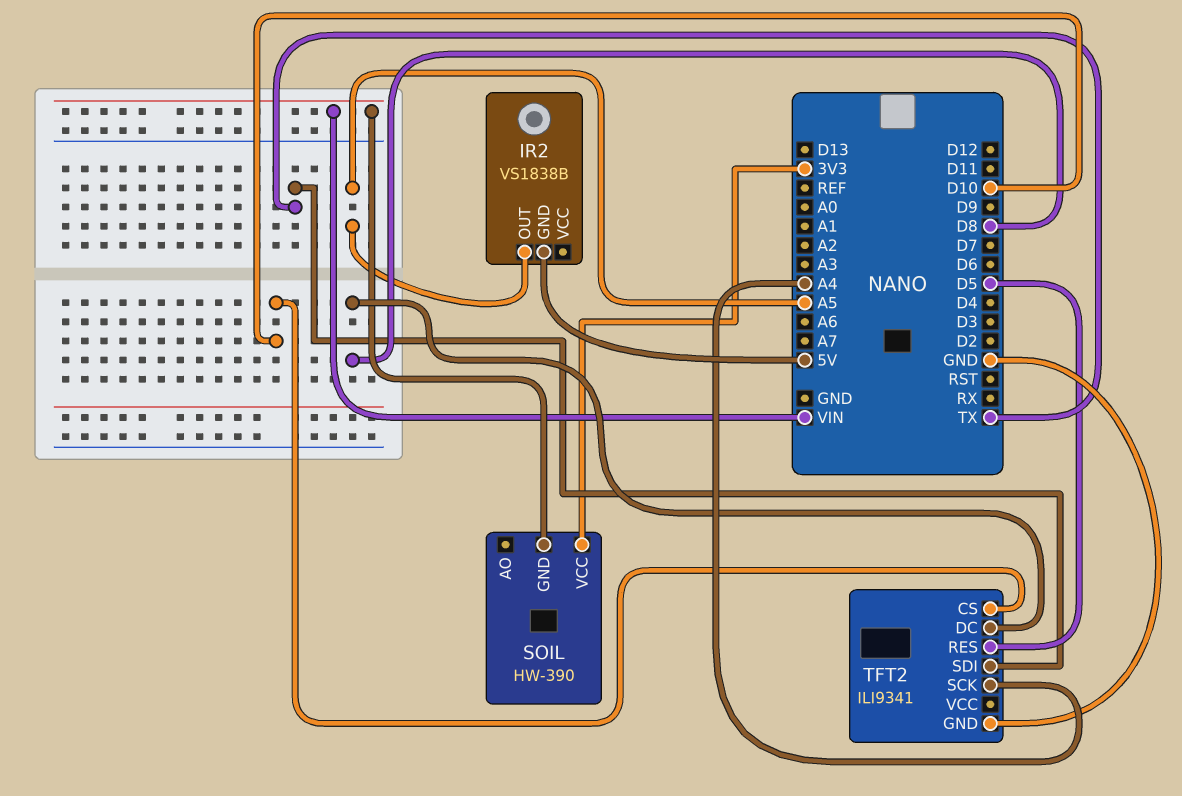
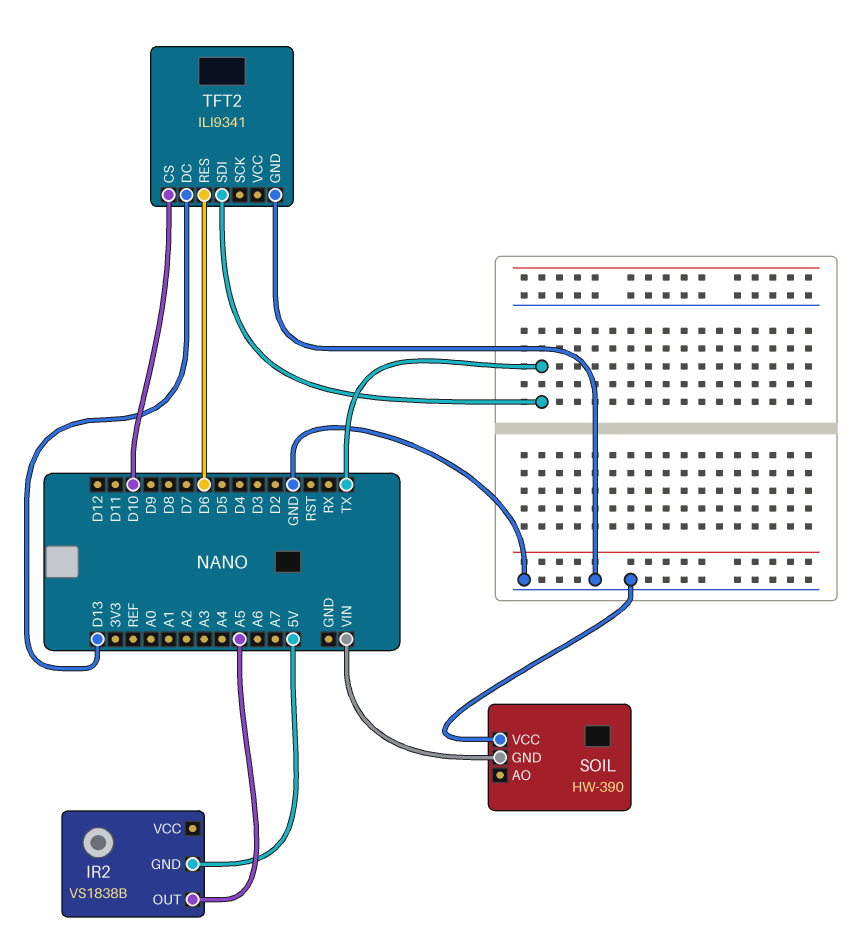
SOIL pin VCC: 3V3 -> GND
TFT2 pin DC: D8 -> D13
TFT2 pin RES: D5 -> D6
TFT2 pin SCK: A4 -> none

